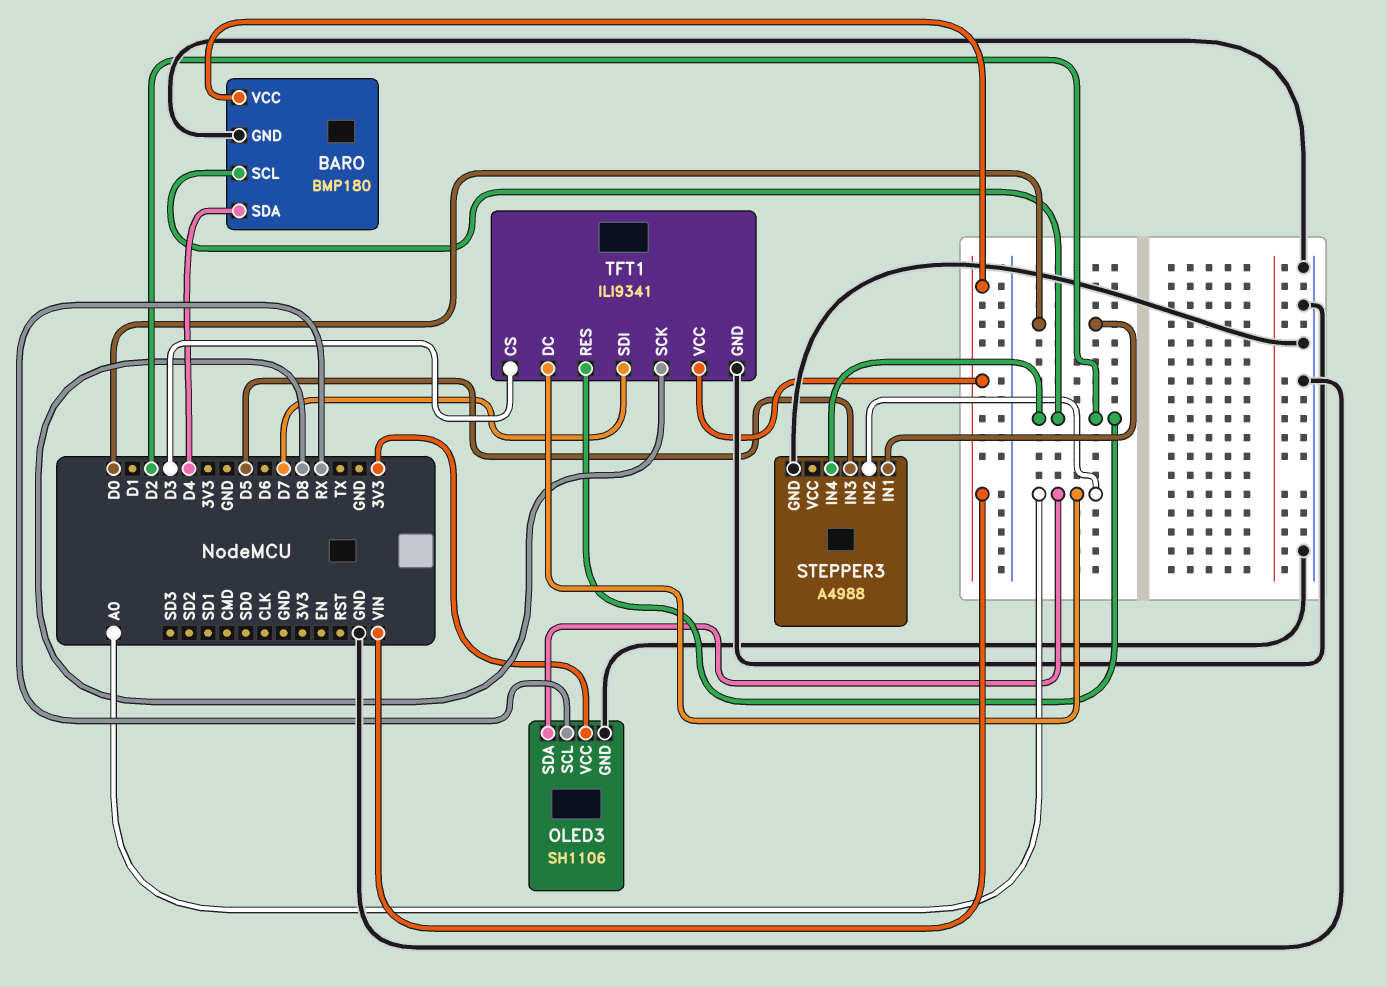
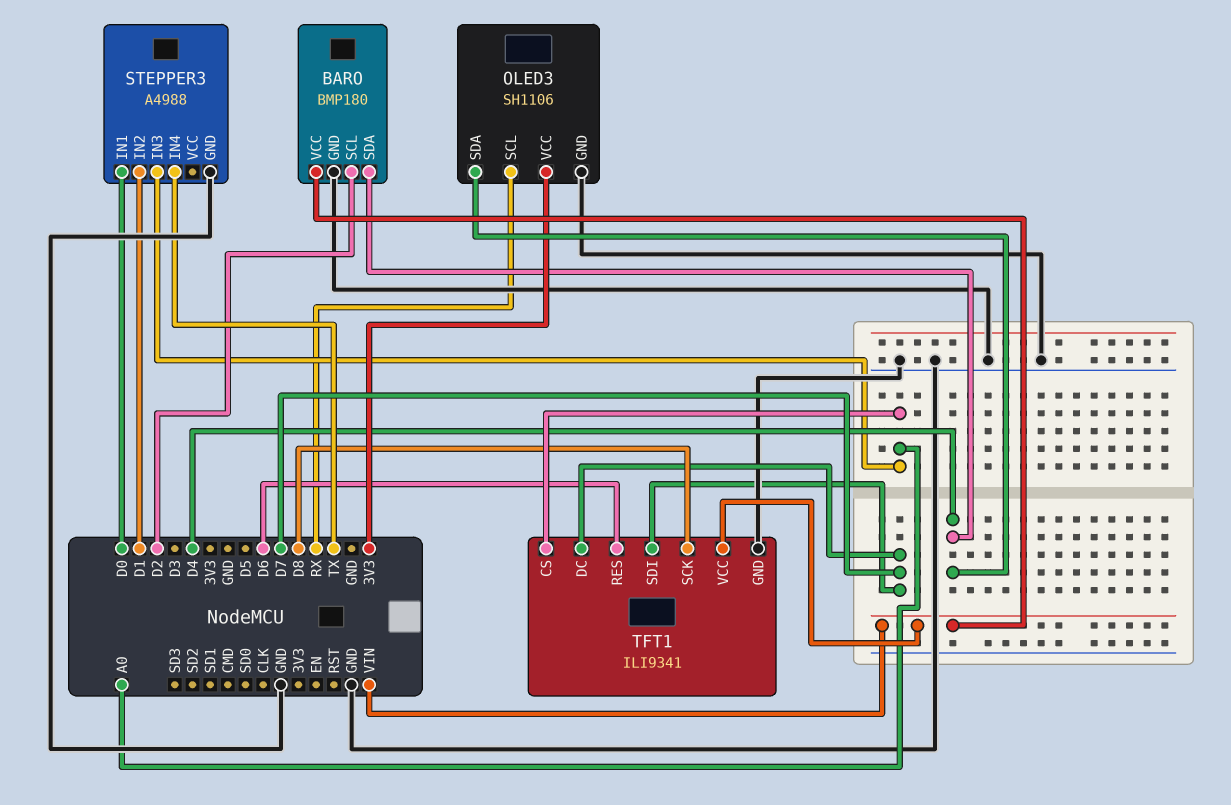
OLED3 pin SDA: A0 -> D4
STEPPER3 pin IN2: A0 -> D1
STEPPER3 pin IN3: D5 -> A0
STEPPER3 pin IN4: D2 -> TX
TFT1 pin CS: D3 -> A0
TFT1 pin DC: A0 -> D7
TFT1 pin RES: D2 -> D6

